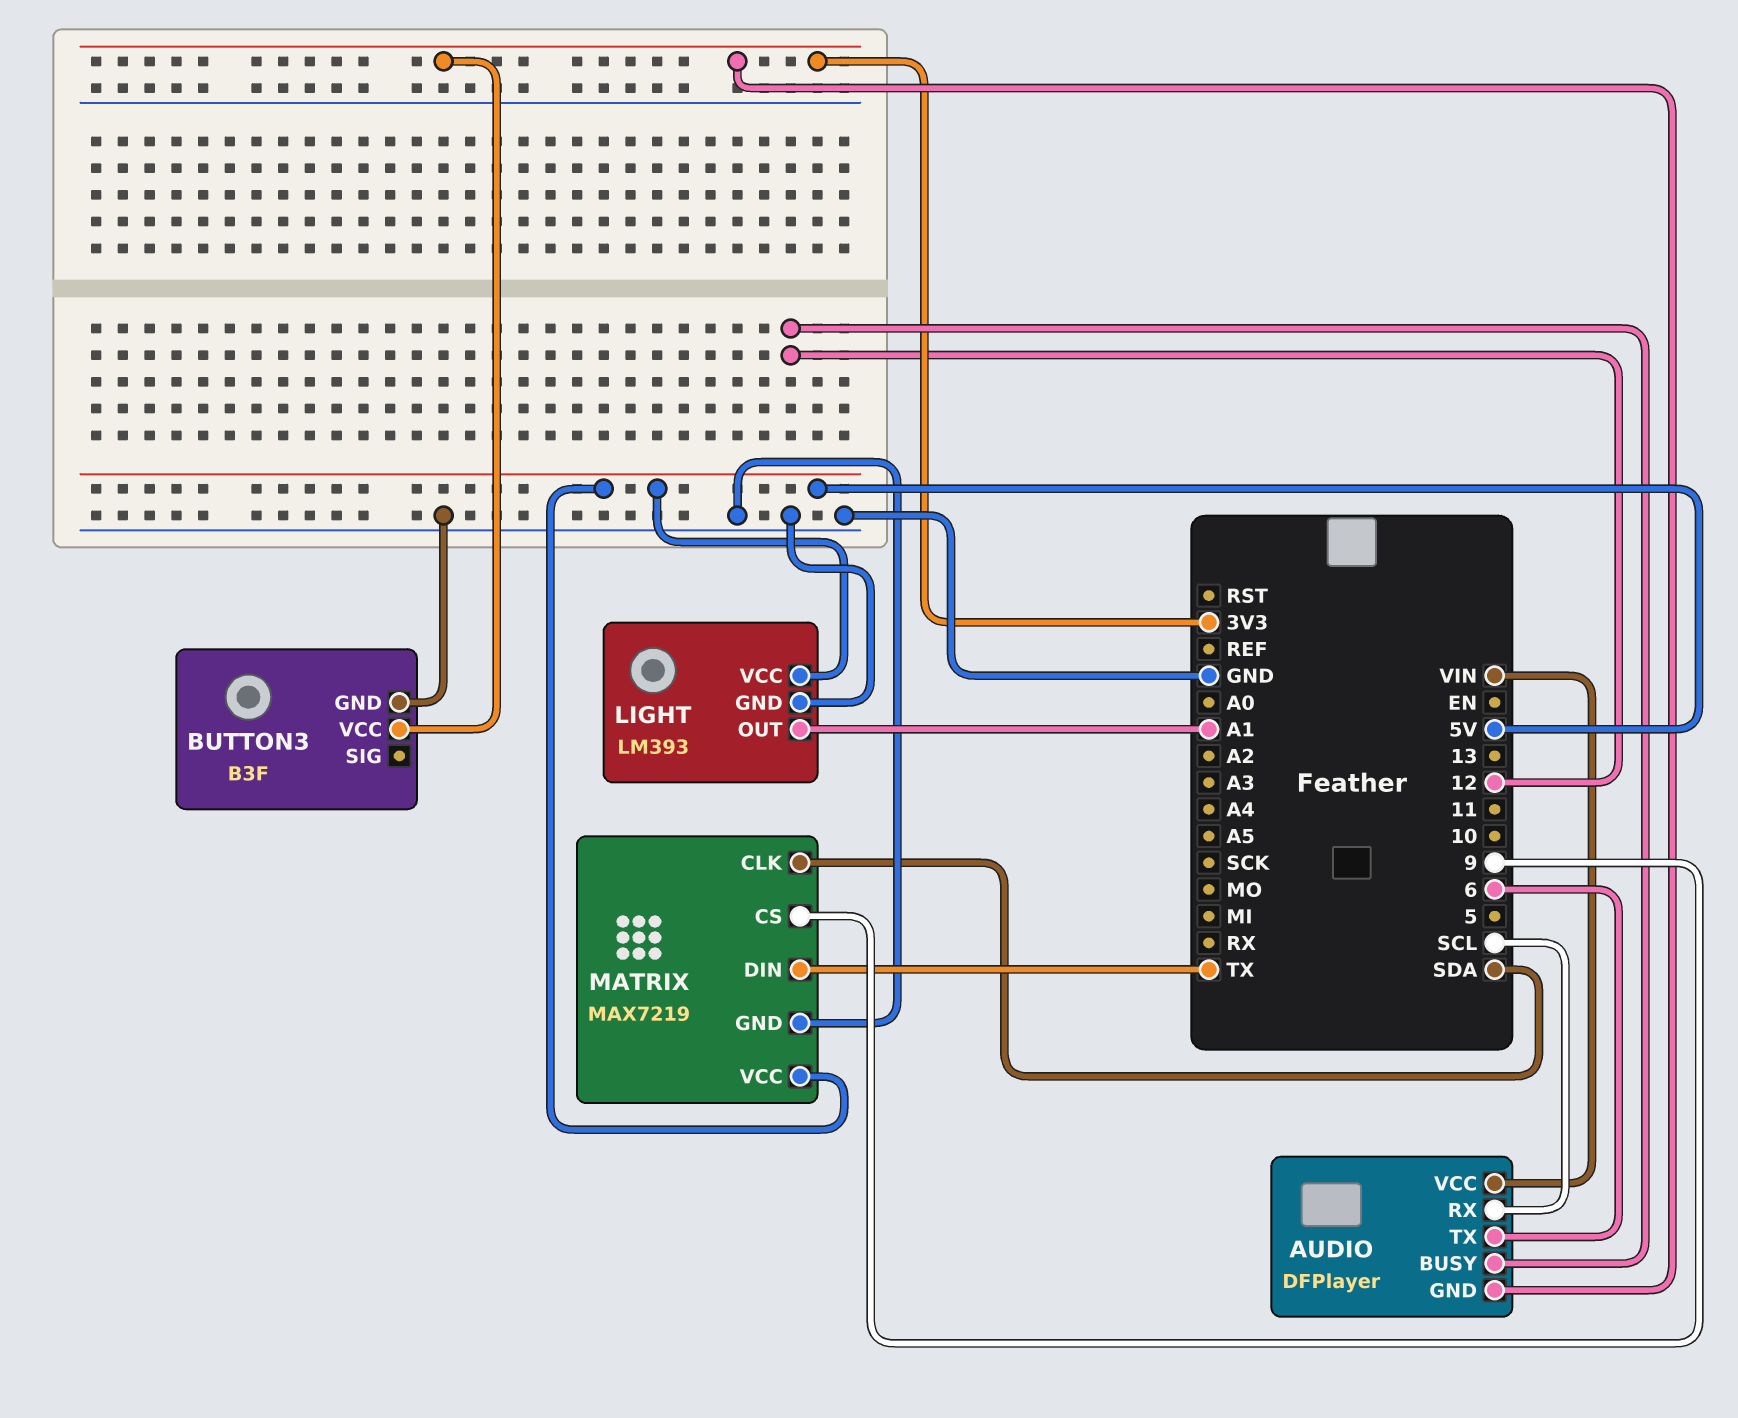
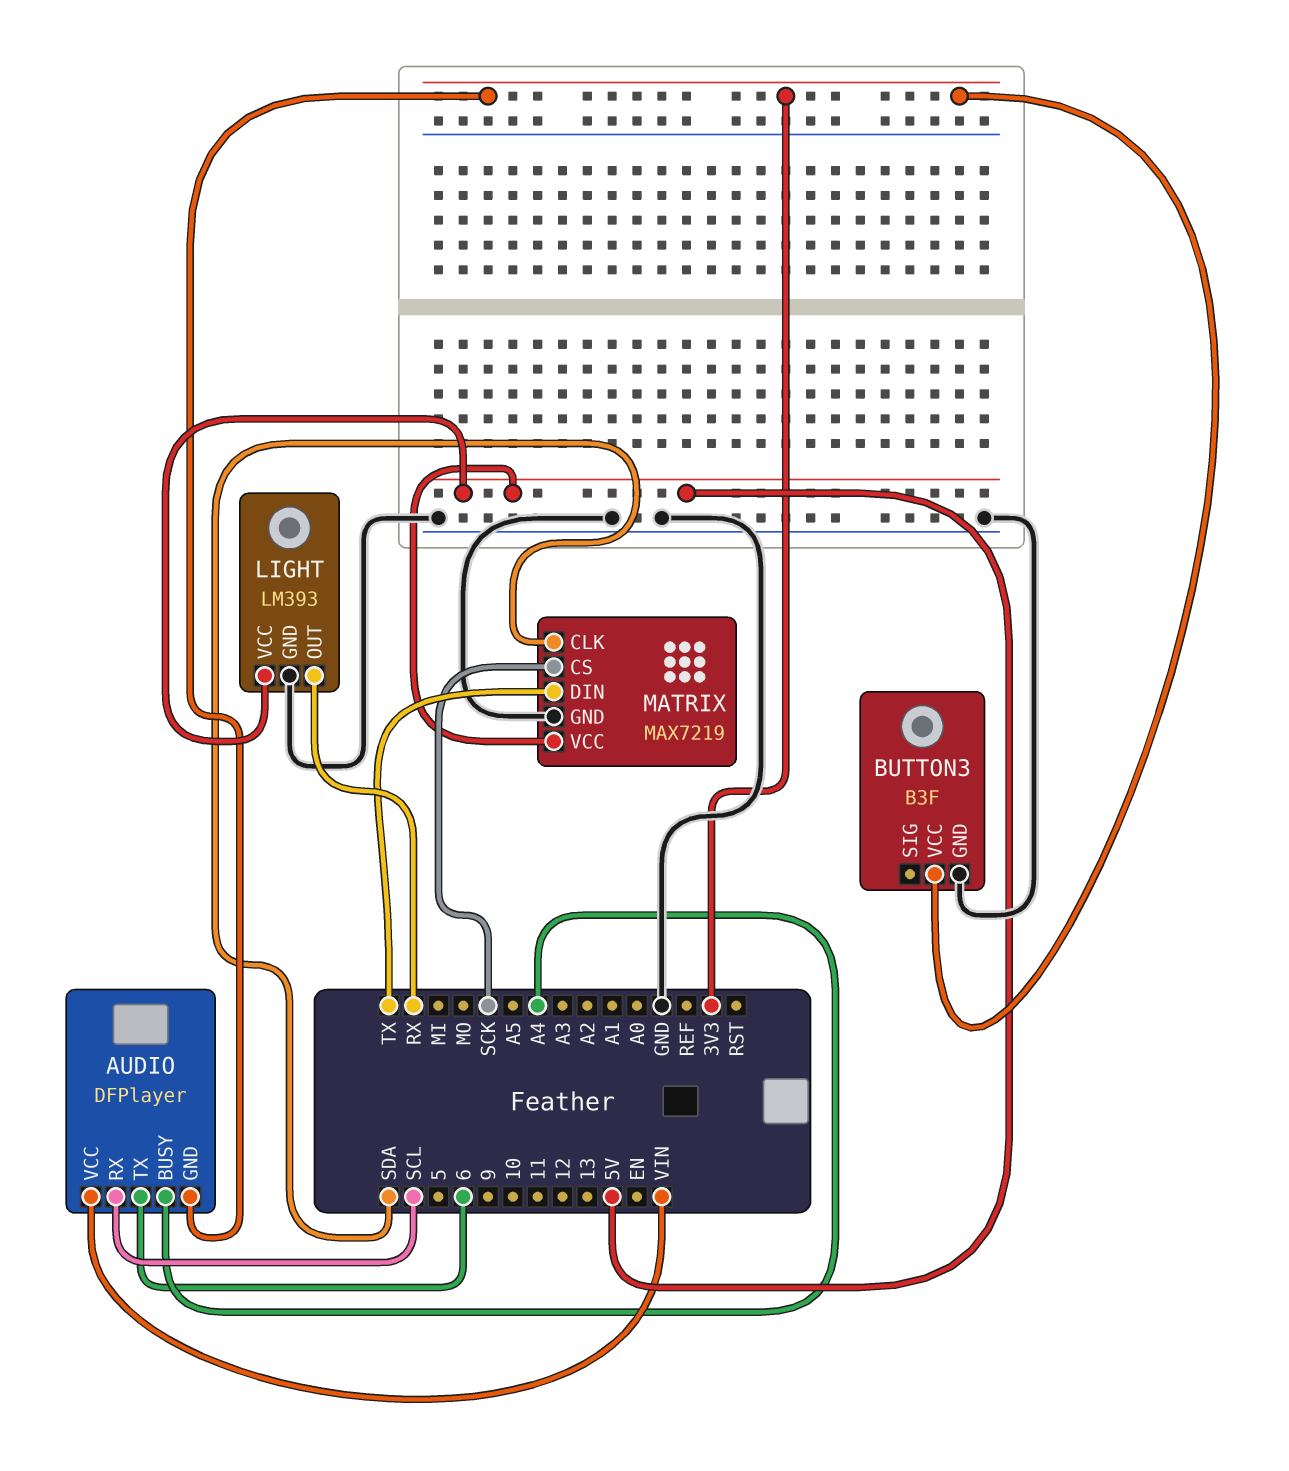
AUDIO pin BUSY: 12 -> A4
LIGHT pin OUT: A1 -> RX
MATRIX pin CS: 9 -> SCK

